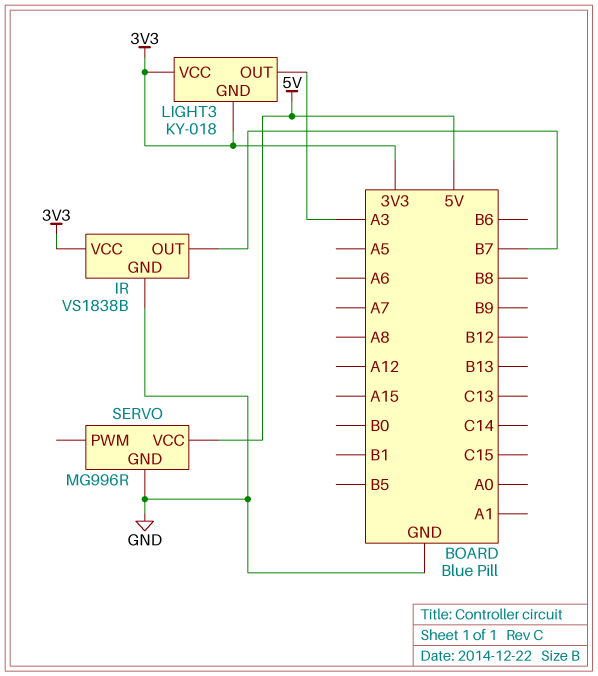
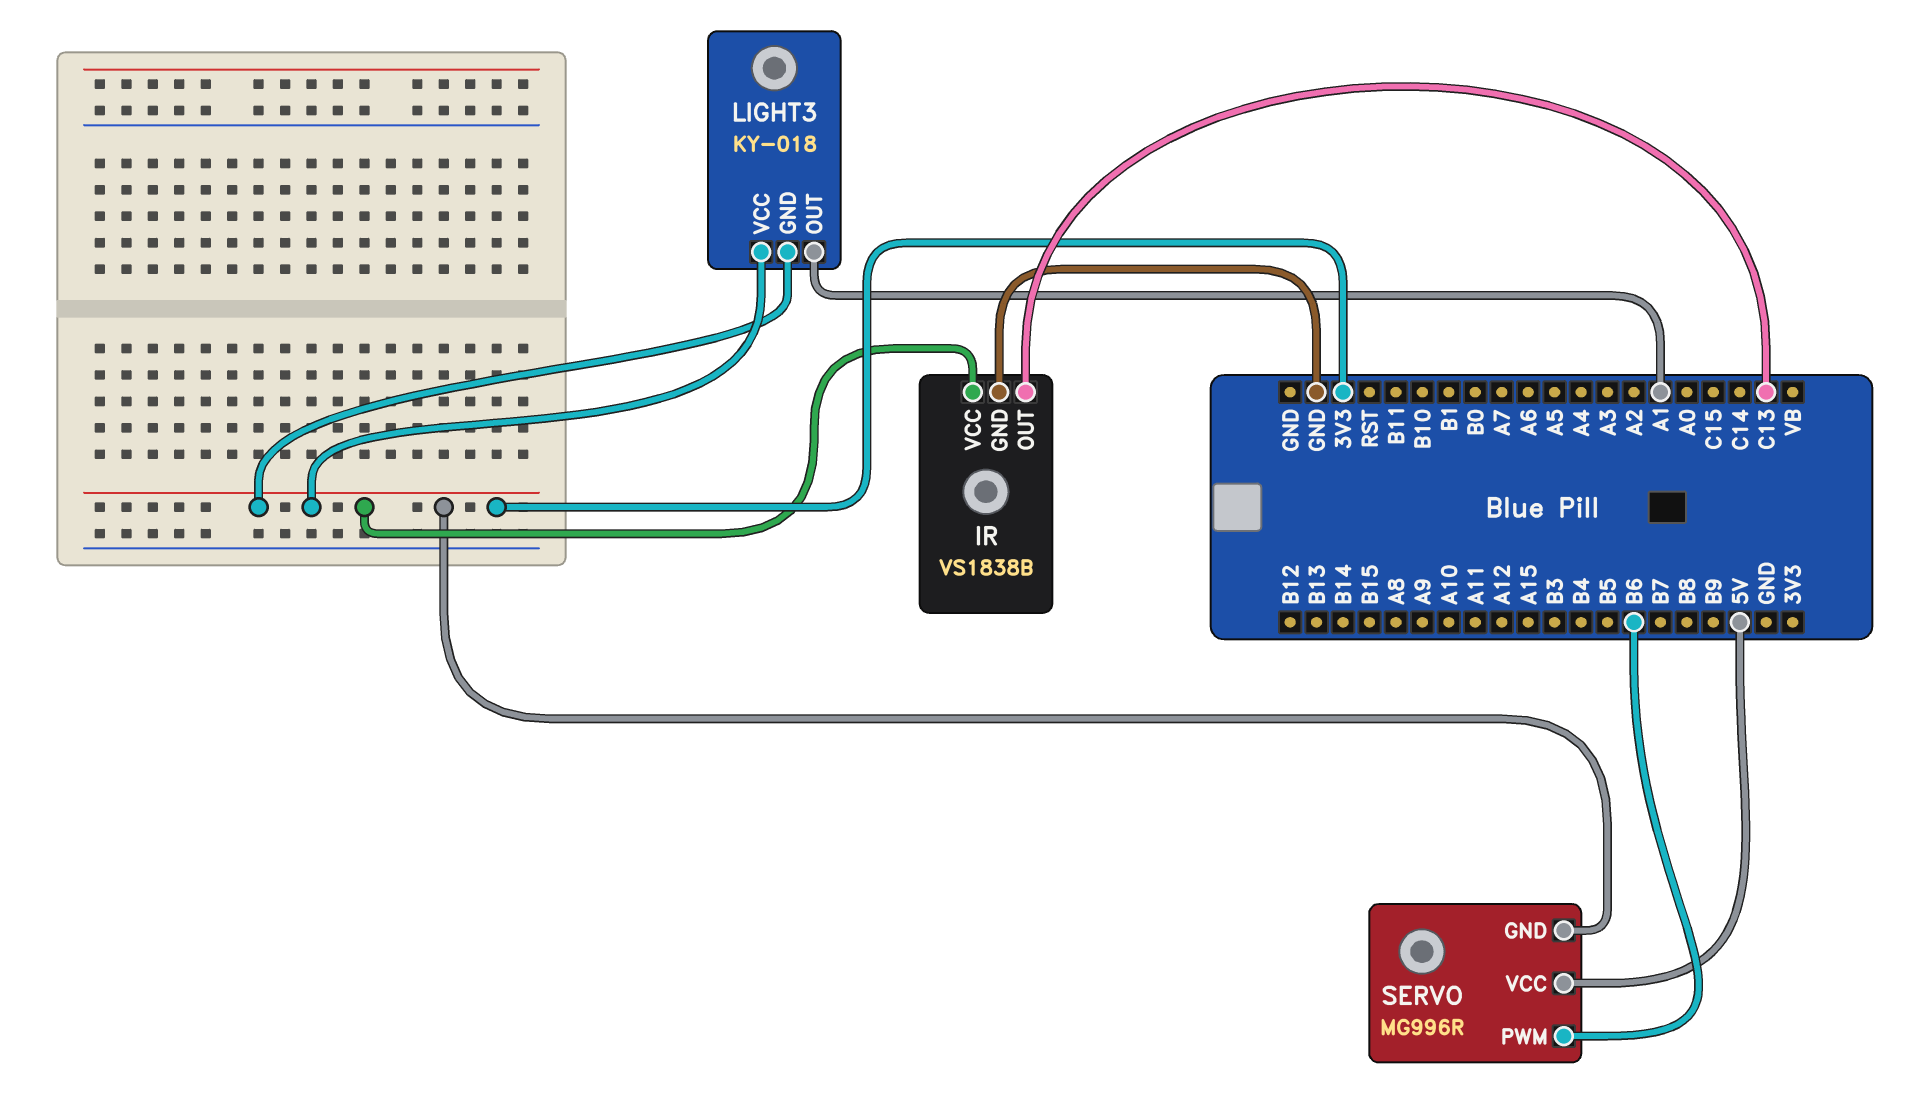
IR pin OUT: B7 -> C13
LIGHT3 pin OUT: A3 -> A1
SERVO pin GND: GND -> 3V3
SERVO pin PWM: none -> B6

